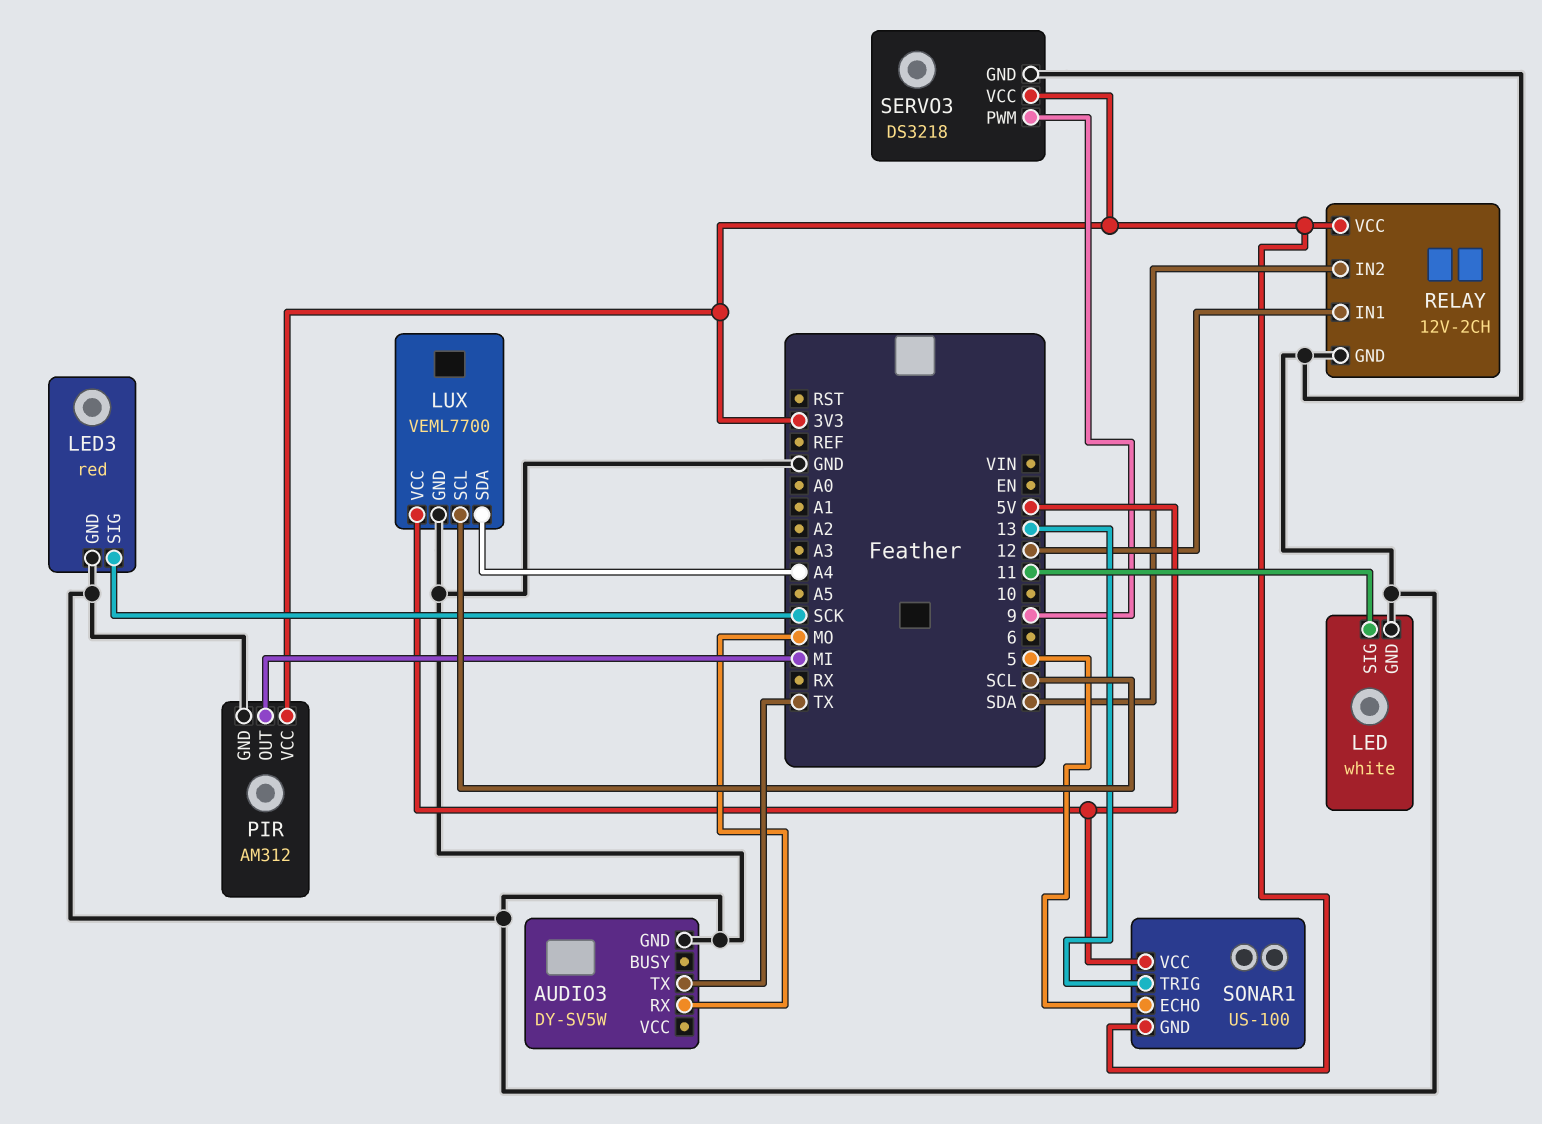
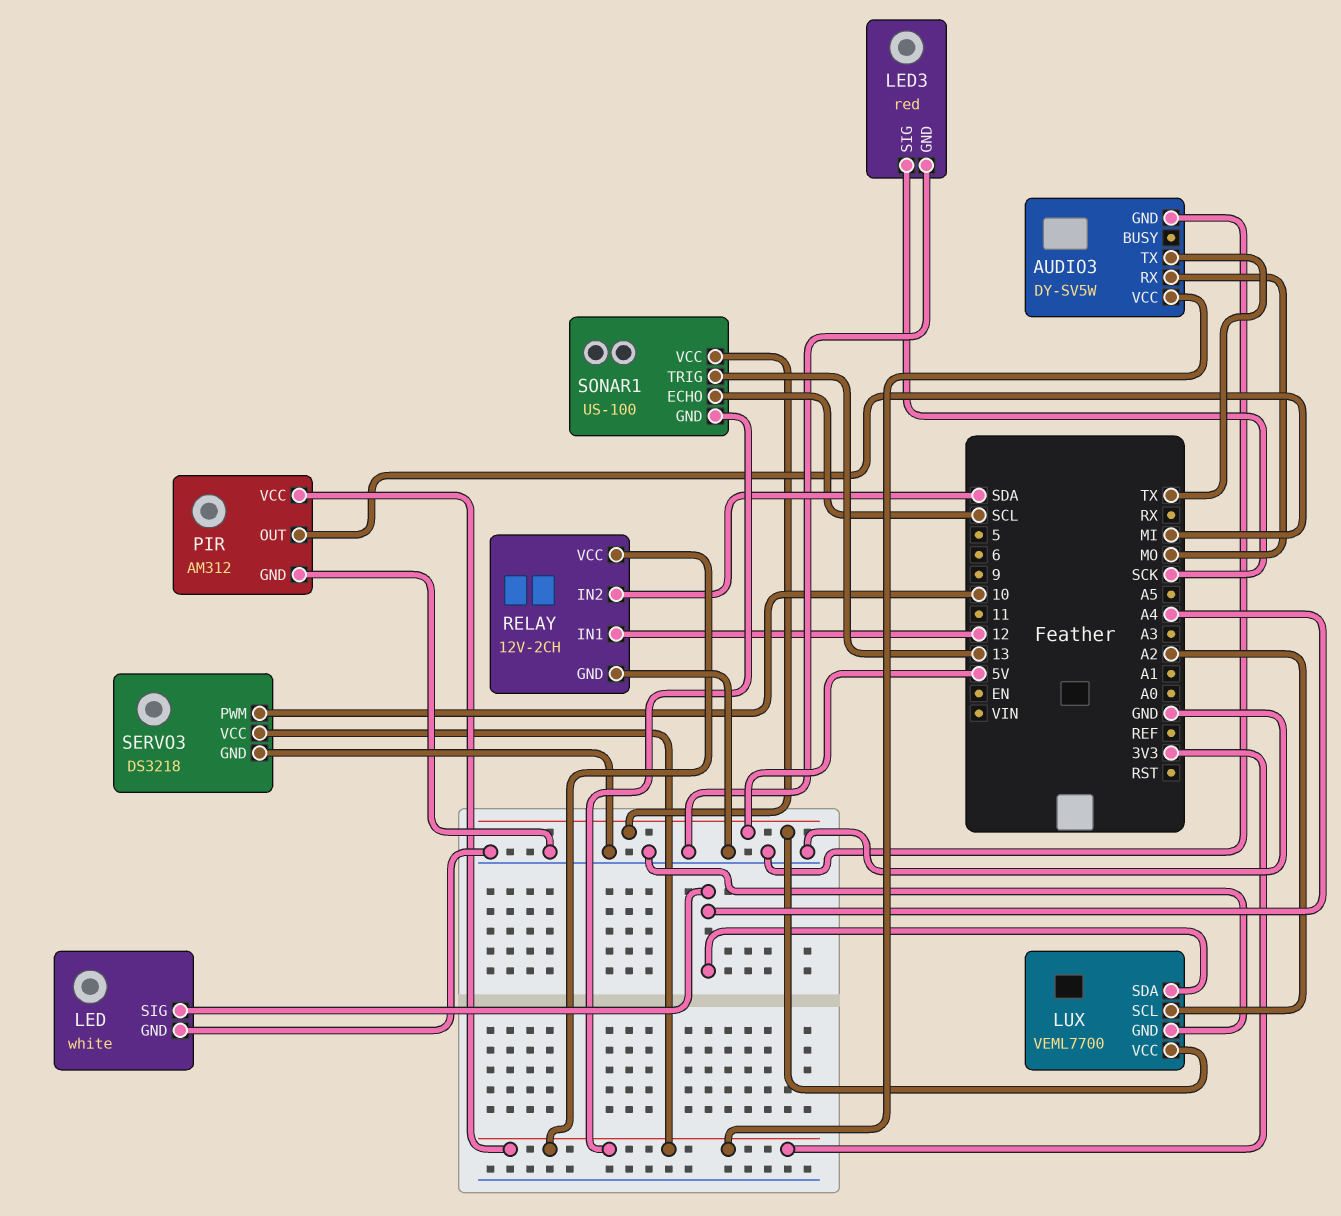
AUDIO3 pin VCC: none -> 3V3
LED pin SIG: 11 -> A4
LUX pin SCL: SCL -> A2
SERVO3 pin PWM: 9 -> 10
SONAR1 pin ECHO: 5 -> SCL

